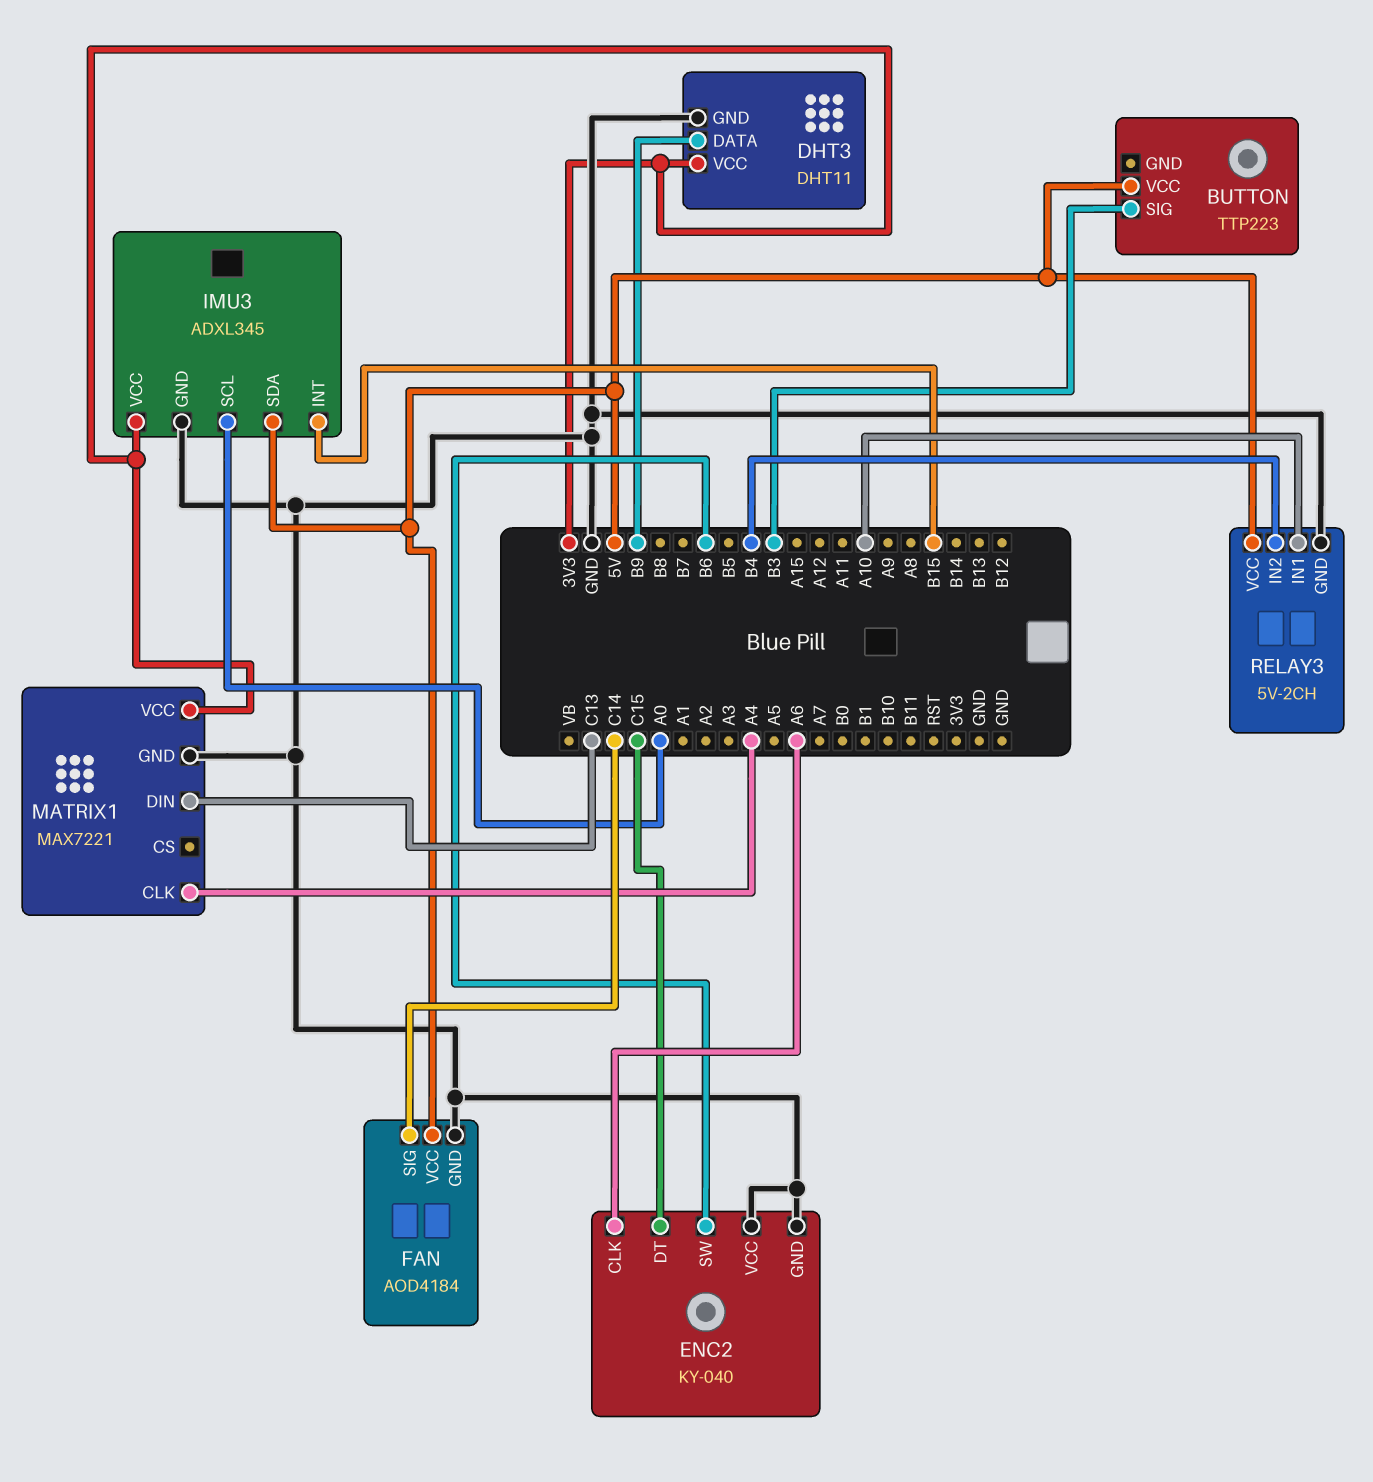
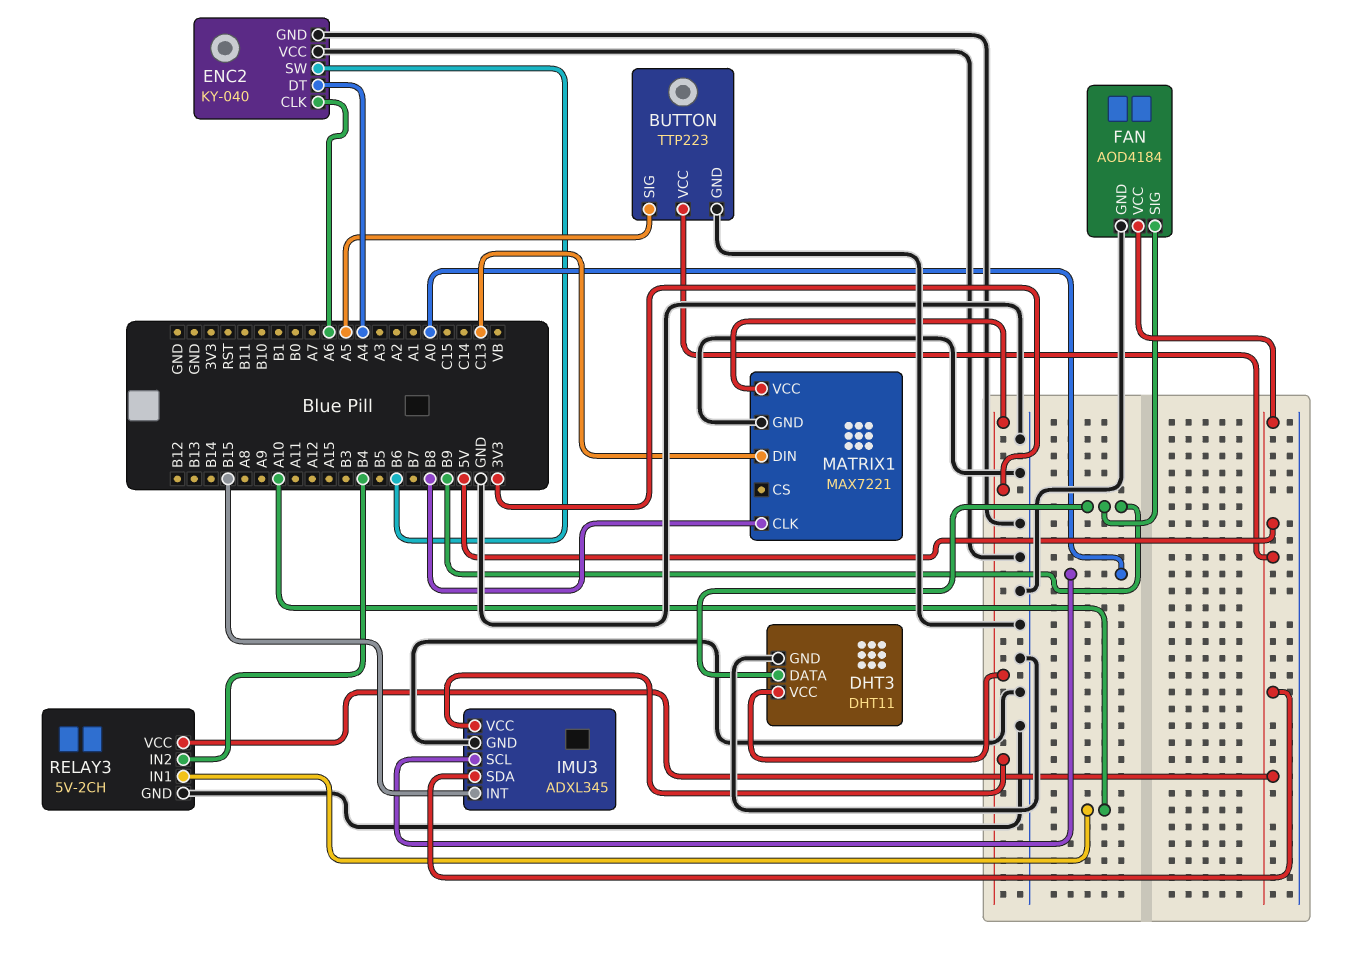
BUTTON pin GND: none -> GND
BUTTON pin SIG: B3 -> A5
ENC2 pin DT: C15 -> A4
FAN pin SIG: C14 -> B9
MATRIX1 pin CLK: A4 -> B8

